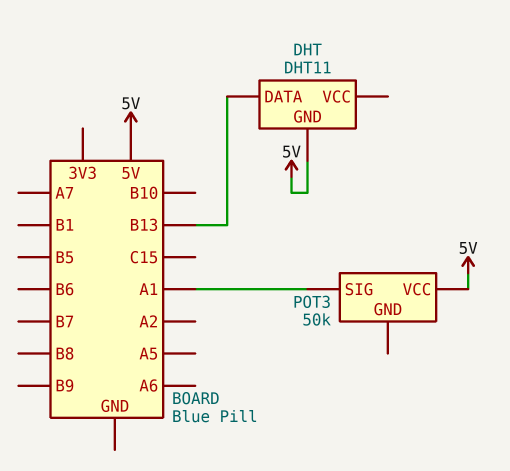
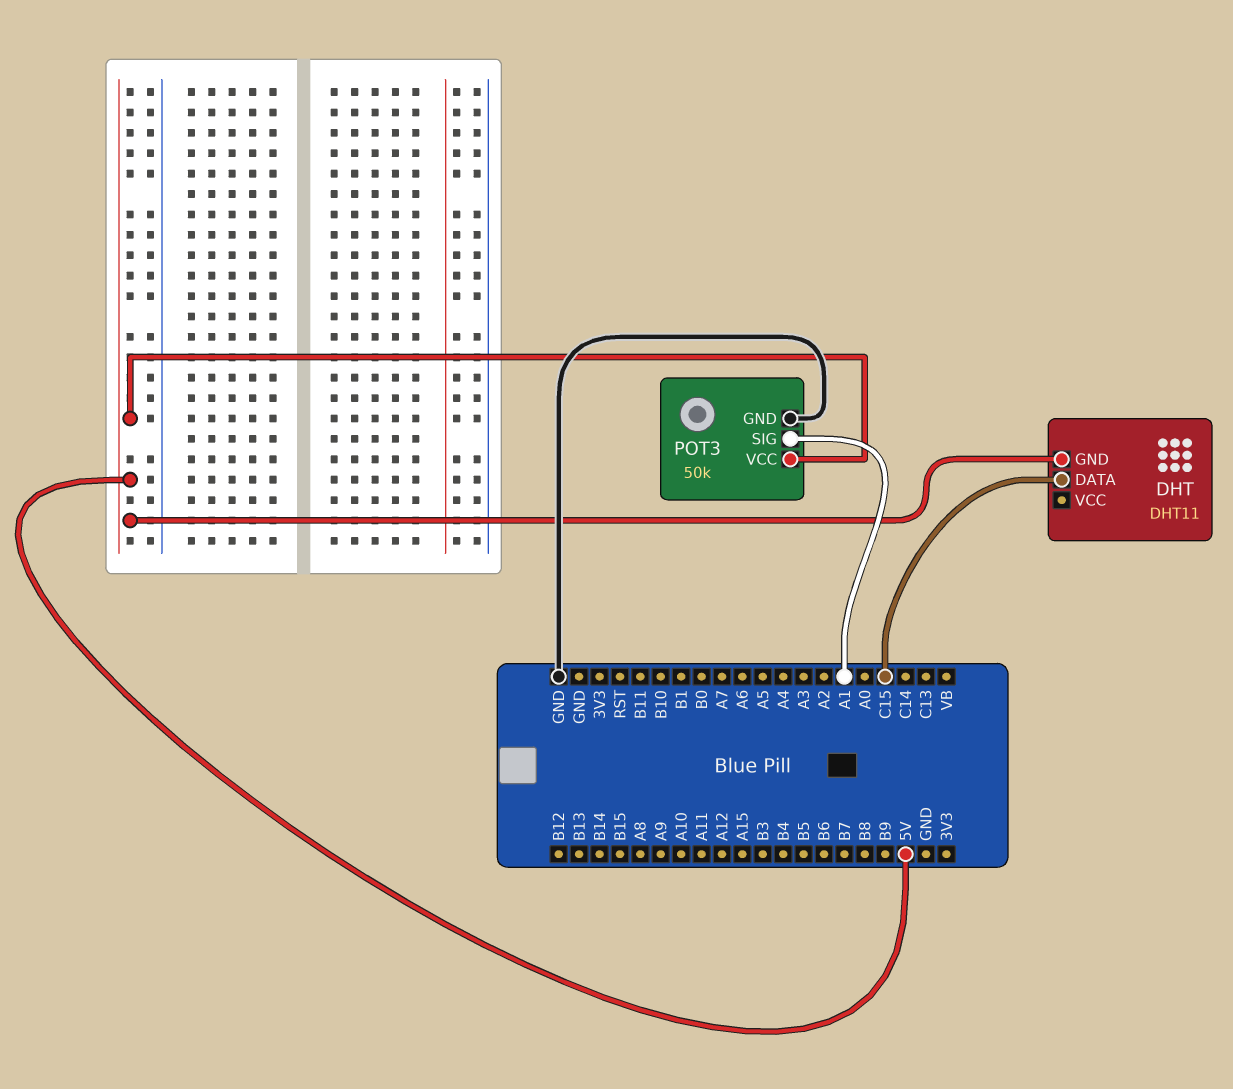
DHT pin DATA: B13 -> C15
POT3 pin GND: none -> GND

